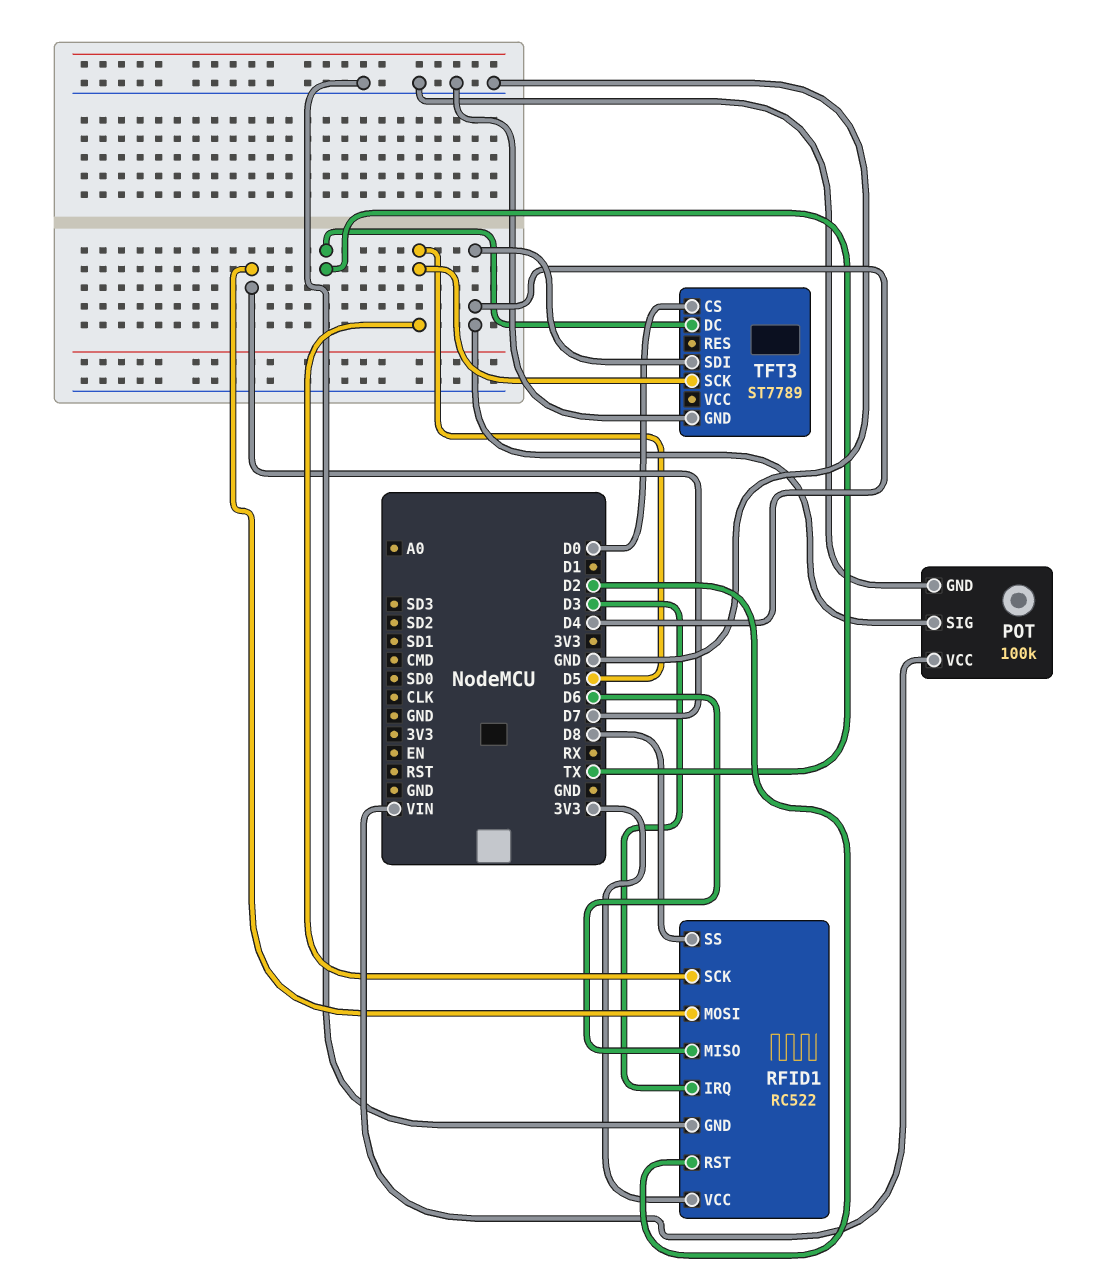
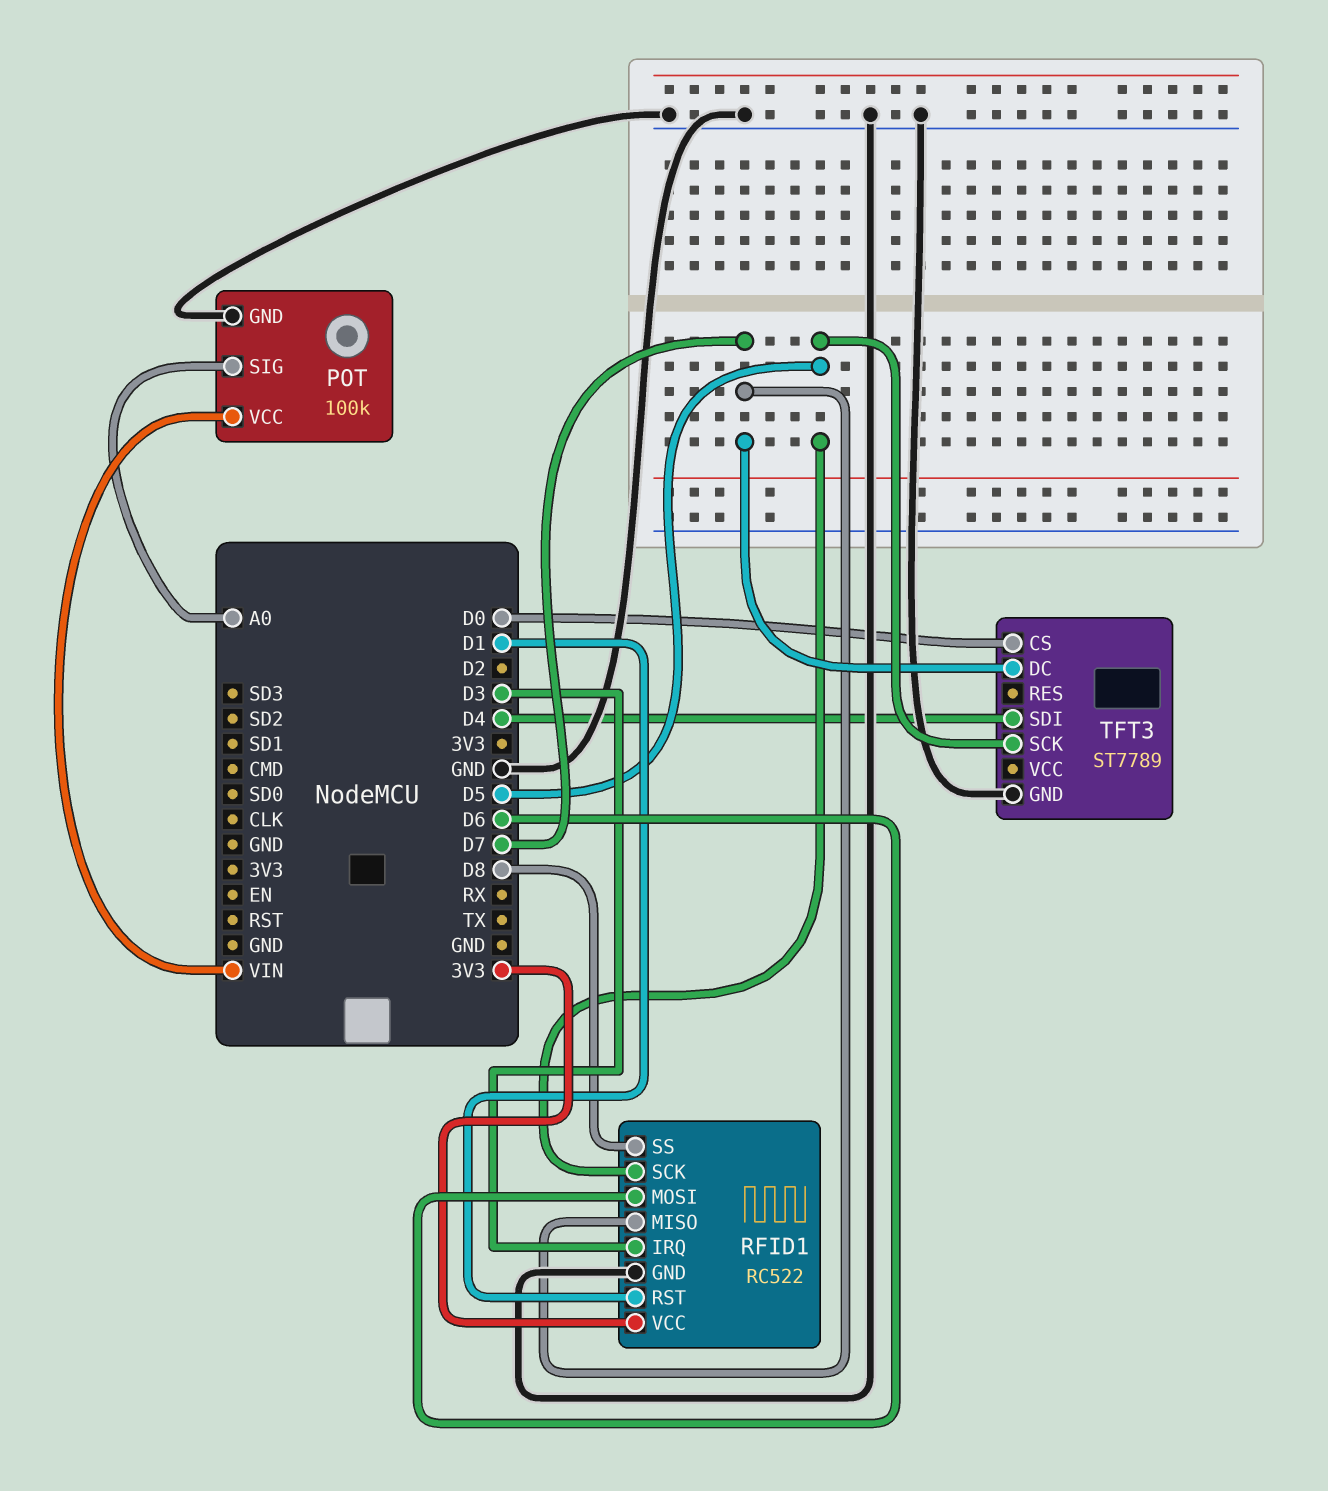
POT pin SIG: D4 -> A0
RFID1 pin MISO: D6 -> D7
RFID1 pin MOSI: D7 -> D6
RFID1 pin RST: D2 -> D1
TFT3 pin DC: TX -> D7

